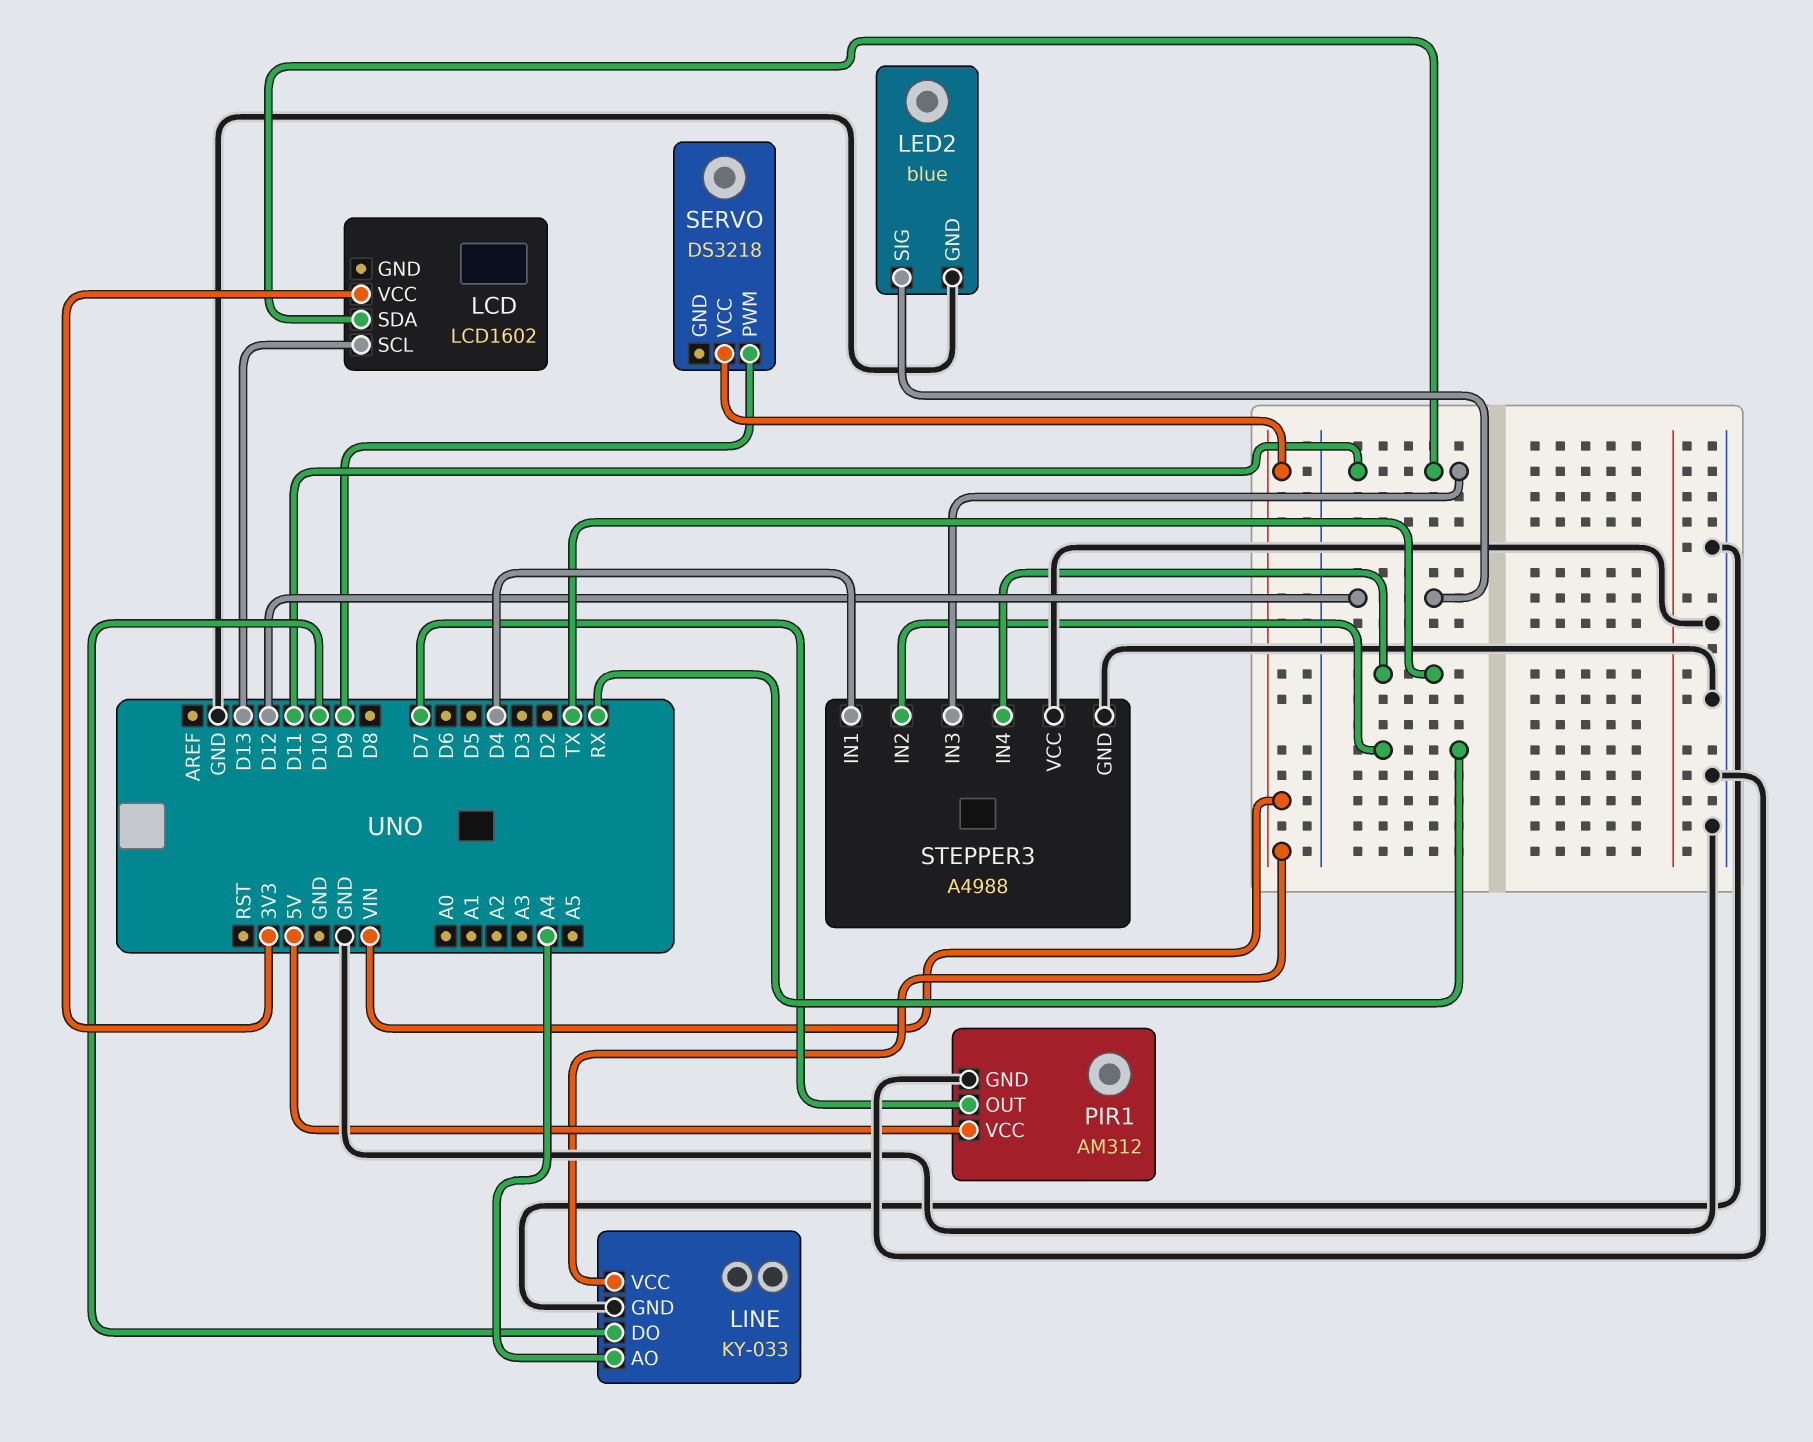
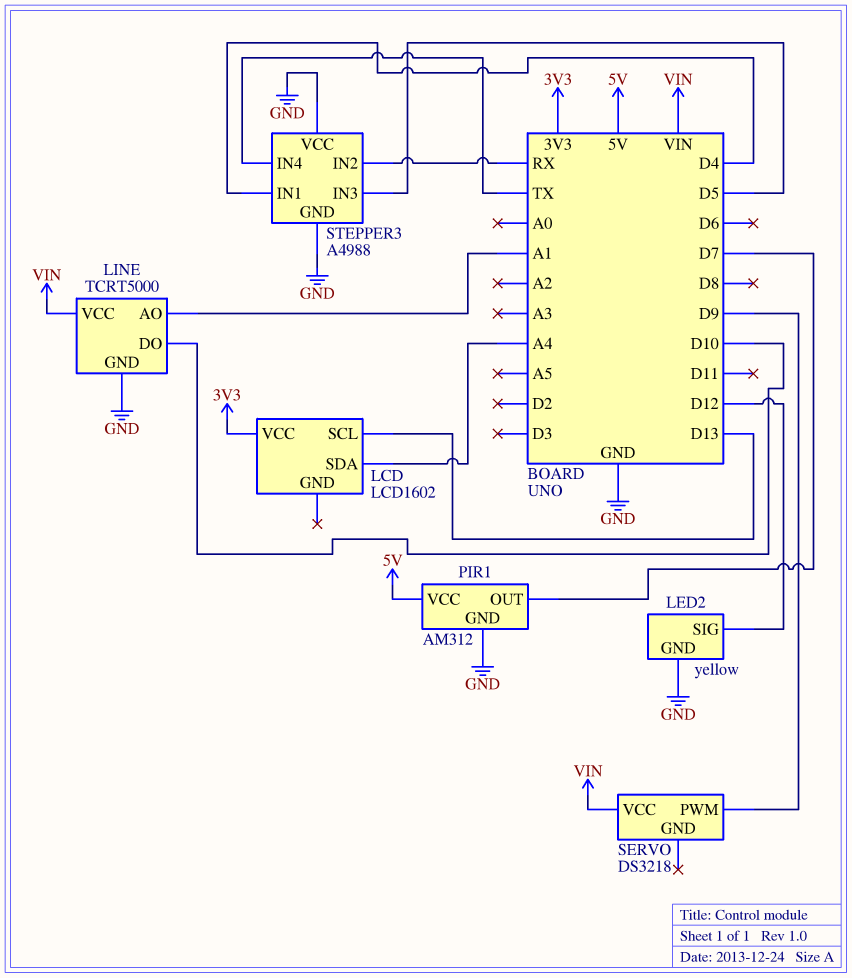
LCD pin SDA: D11 -> A4
LED2: blue -> yellow
LINE: KY-033 -> TCRT5000
LINE pin AO: A4 -> A1
STEPPER3 pin IN3: D11 -> D5

